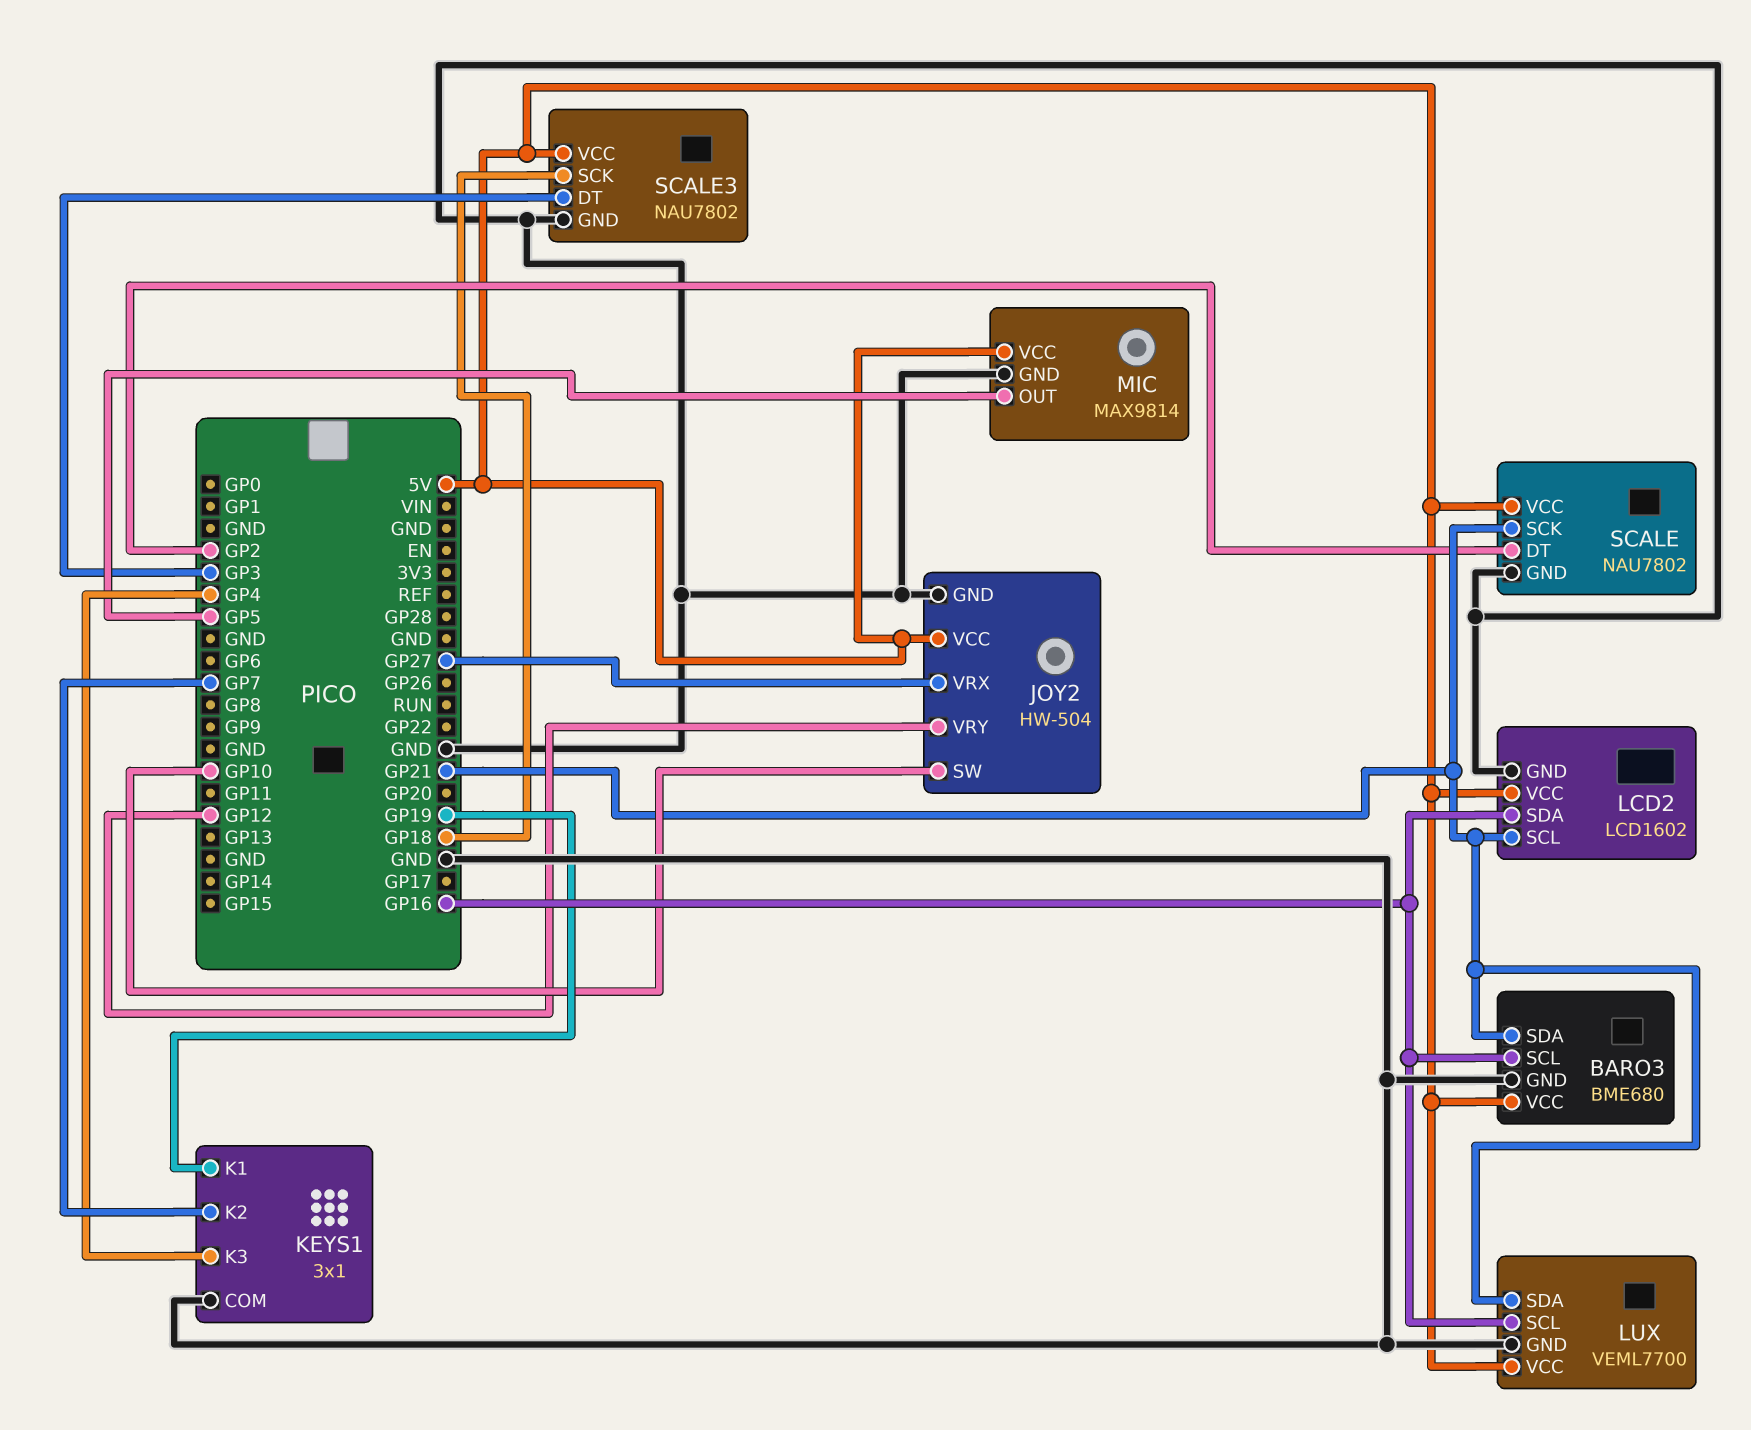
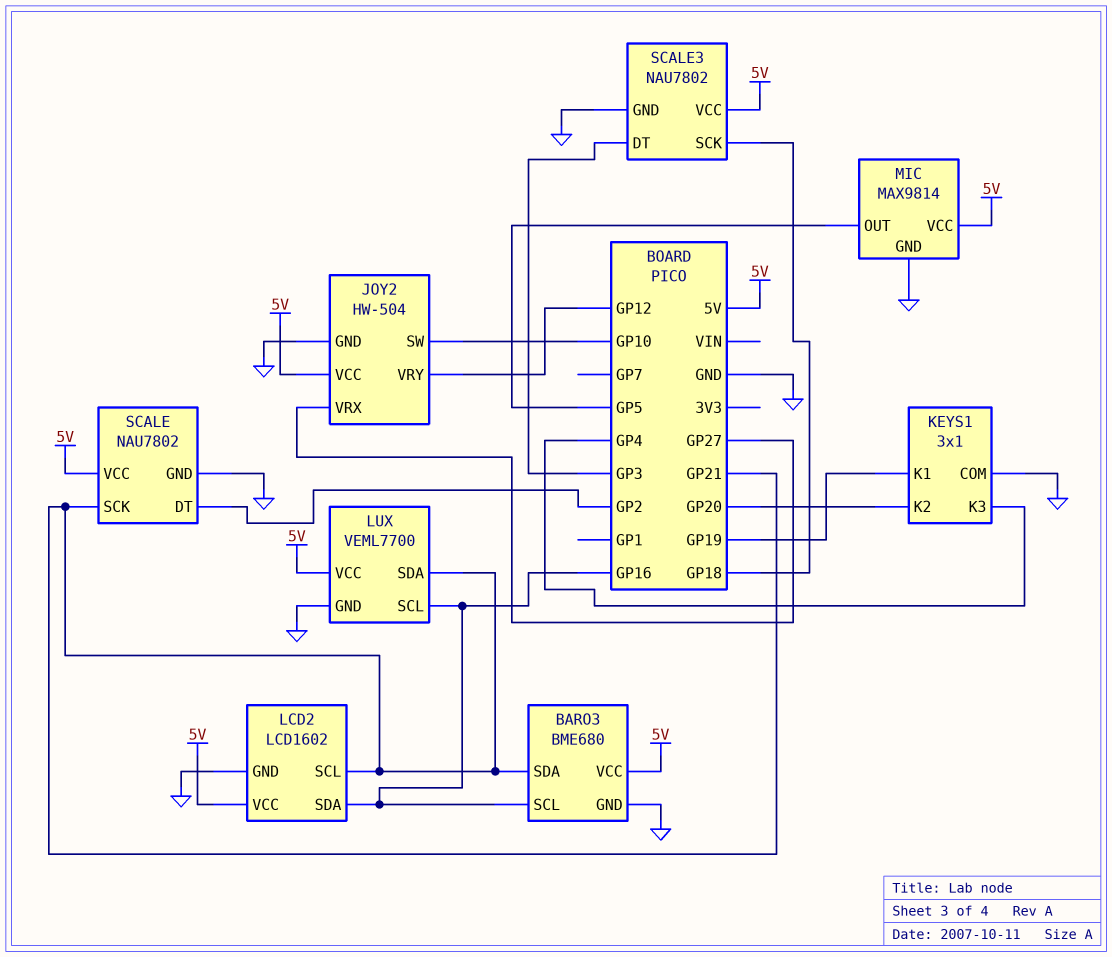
KEYS1 pin K2: GP7 -> GP20

